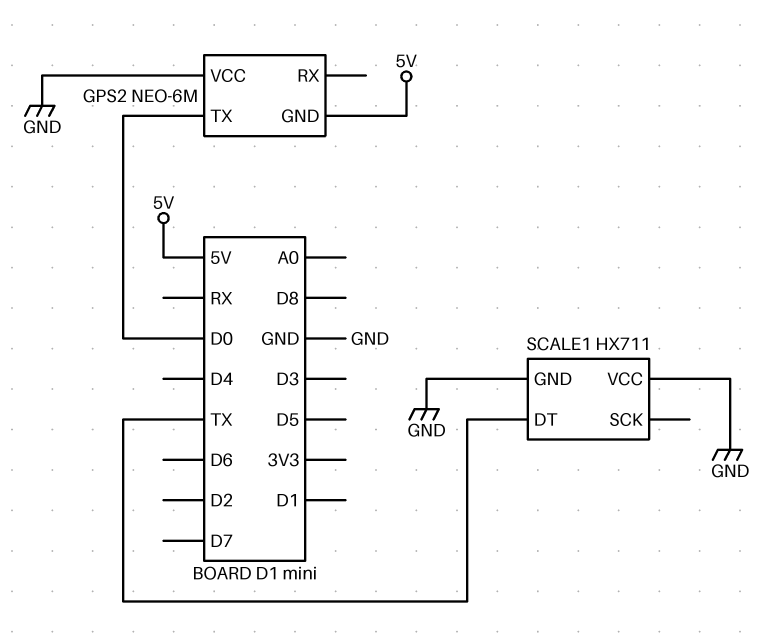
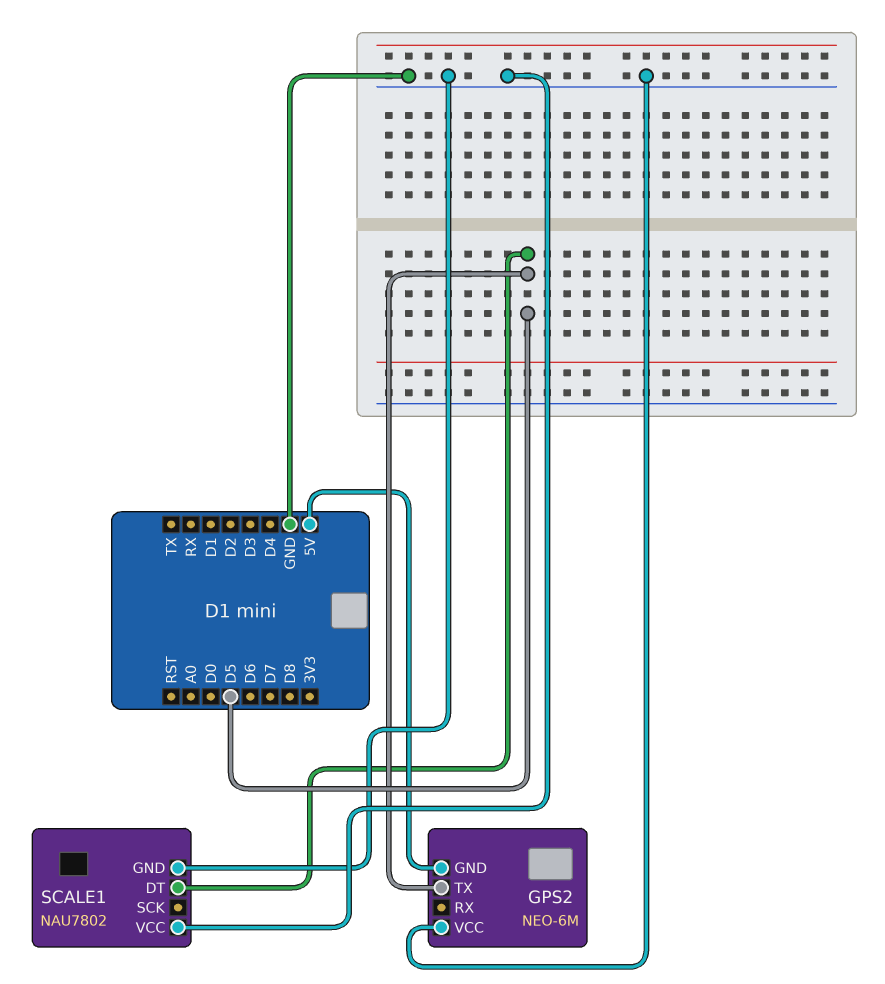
GPS2 pin TX: D0 -> D5
SCALE1: HX711 -> NAU7802
SCALE1 pin DT: TX -> D5

